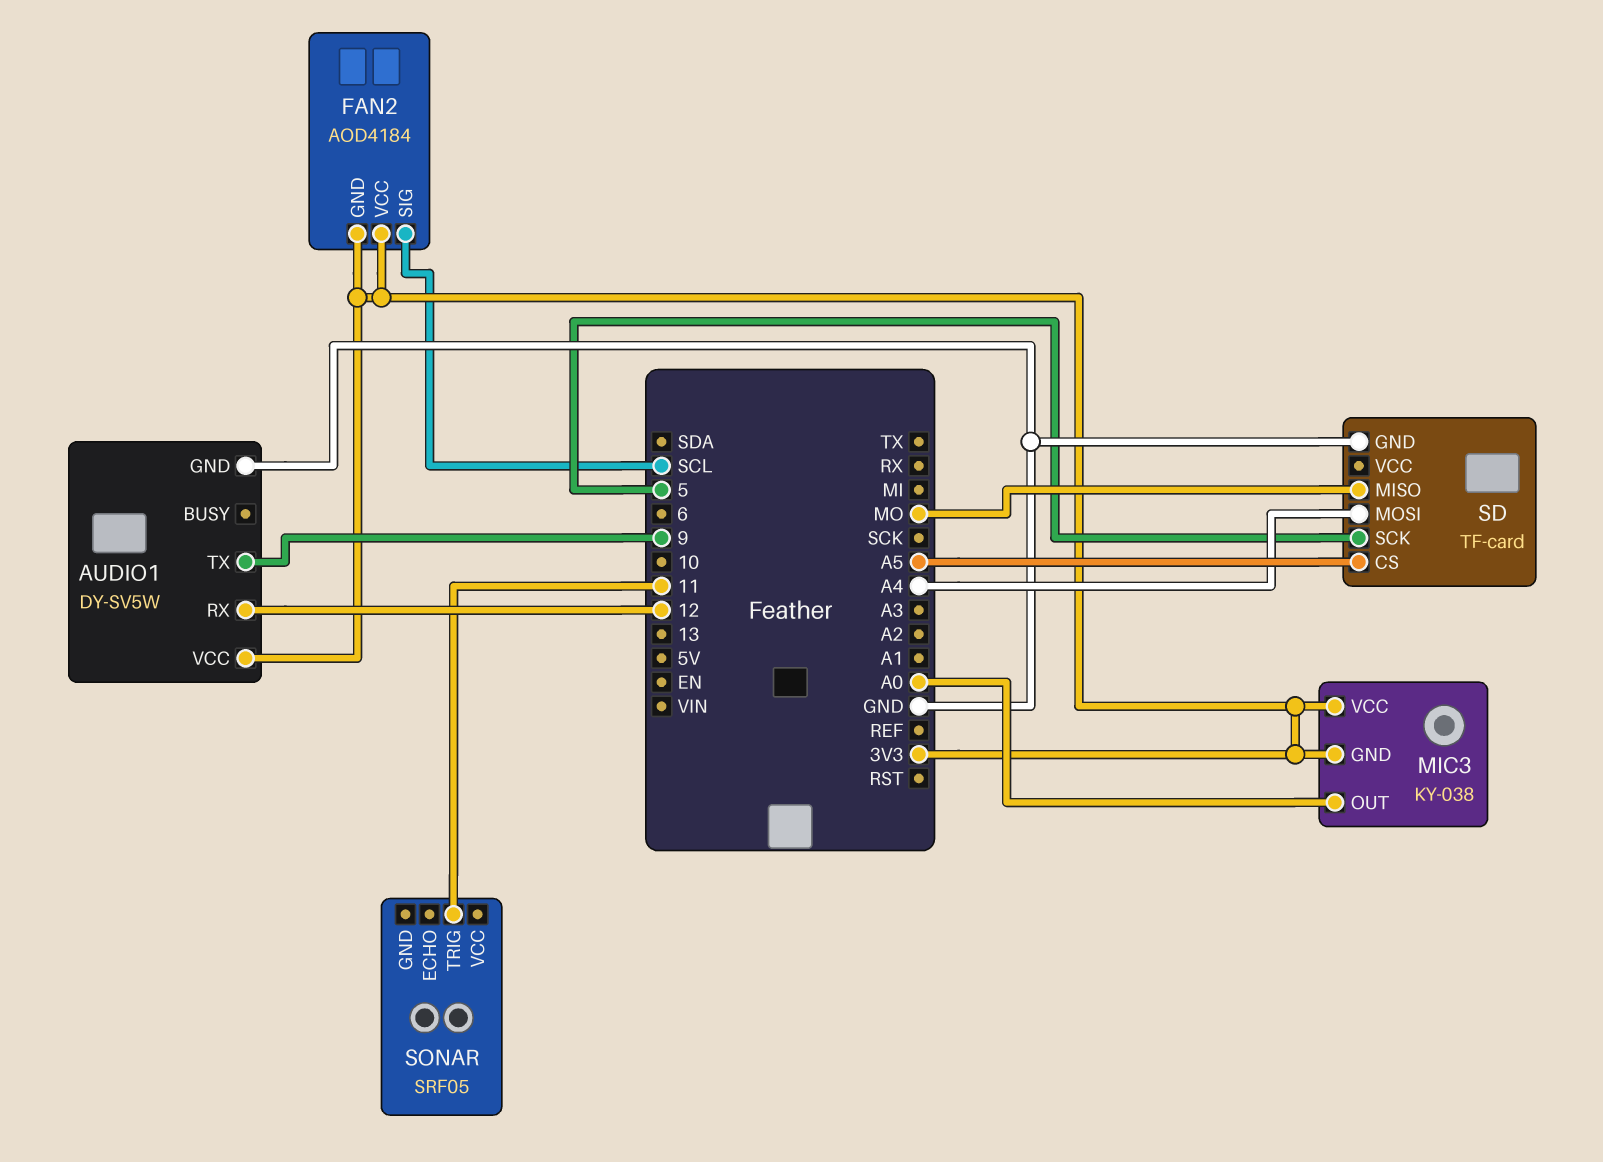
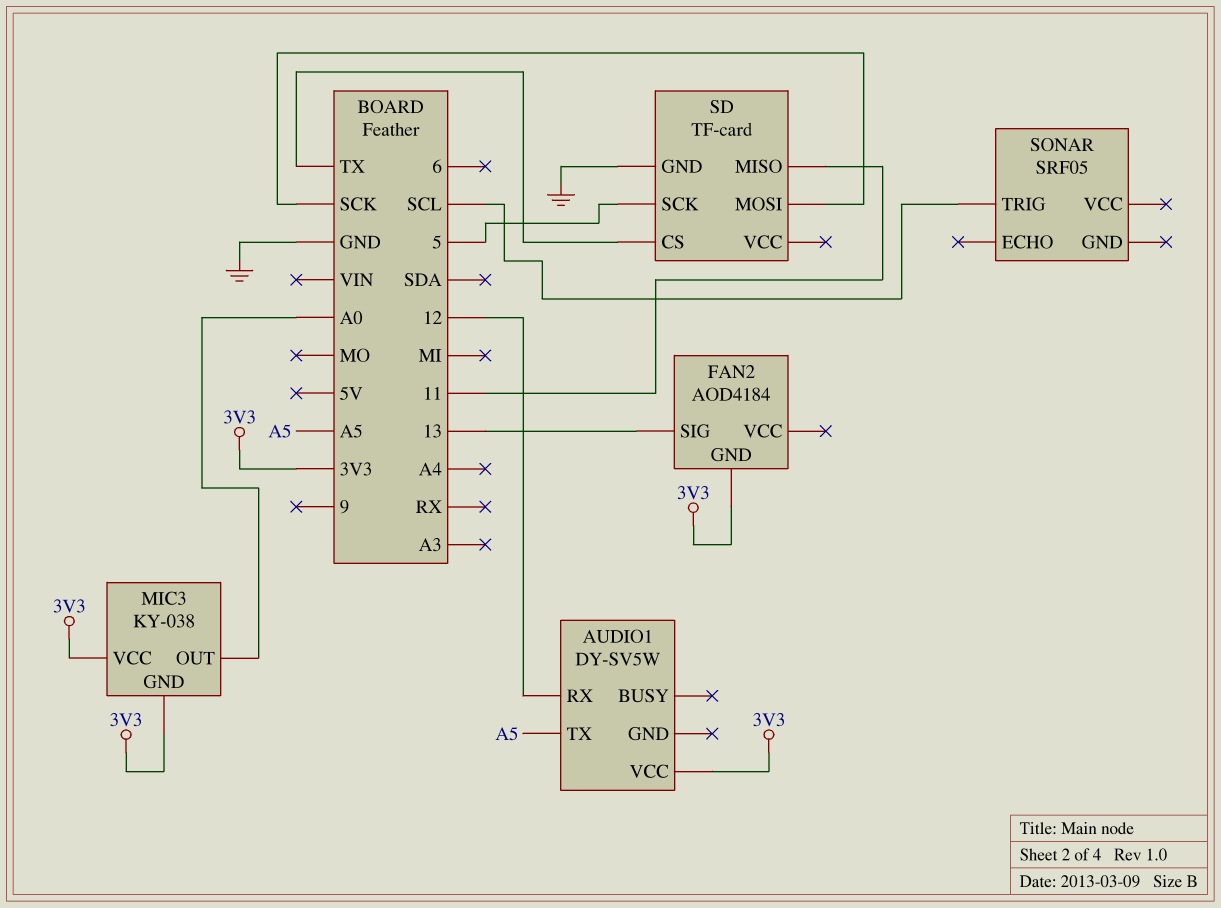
AUDIO1 pin GND: GND -> none
AUDIO1 pin TX: 9 -> A5
FAN2 pin SIG: SCL -> 13
FAN2 pin VCC: 3V3 -> none
SD pin CS: A5 -> TX
SD pin MISO: MO -> 11
SD pin MOSI: A4 -> SCK
SONAR pin TRIG: 11 -> SCL

